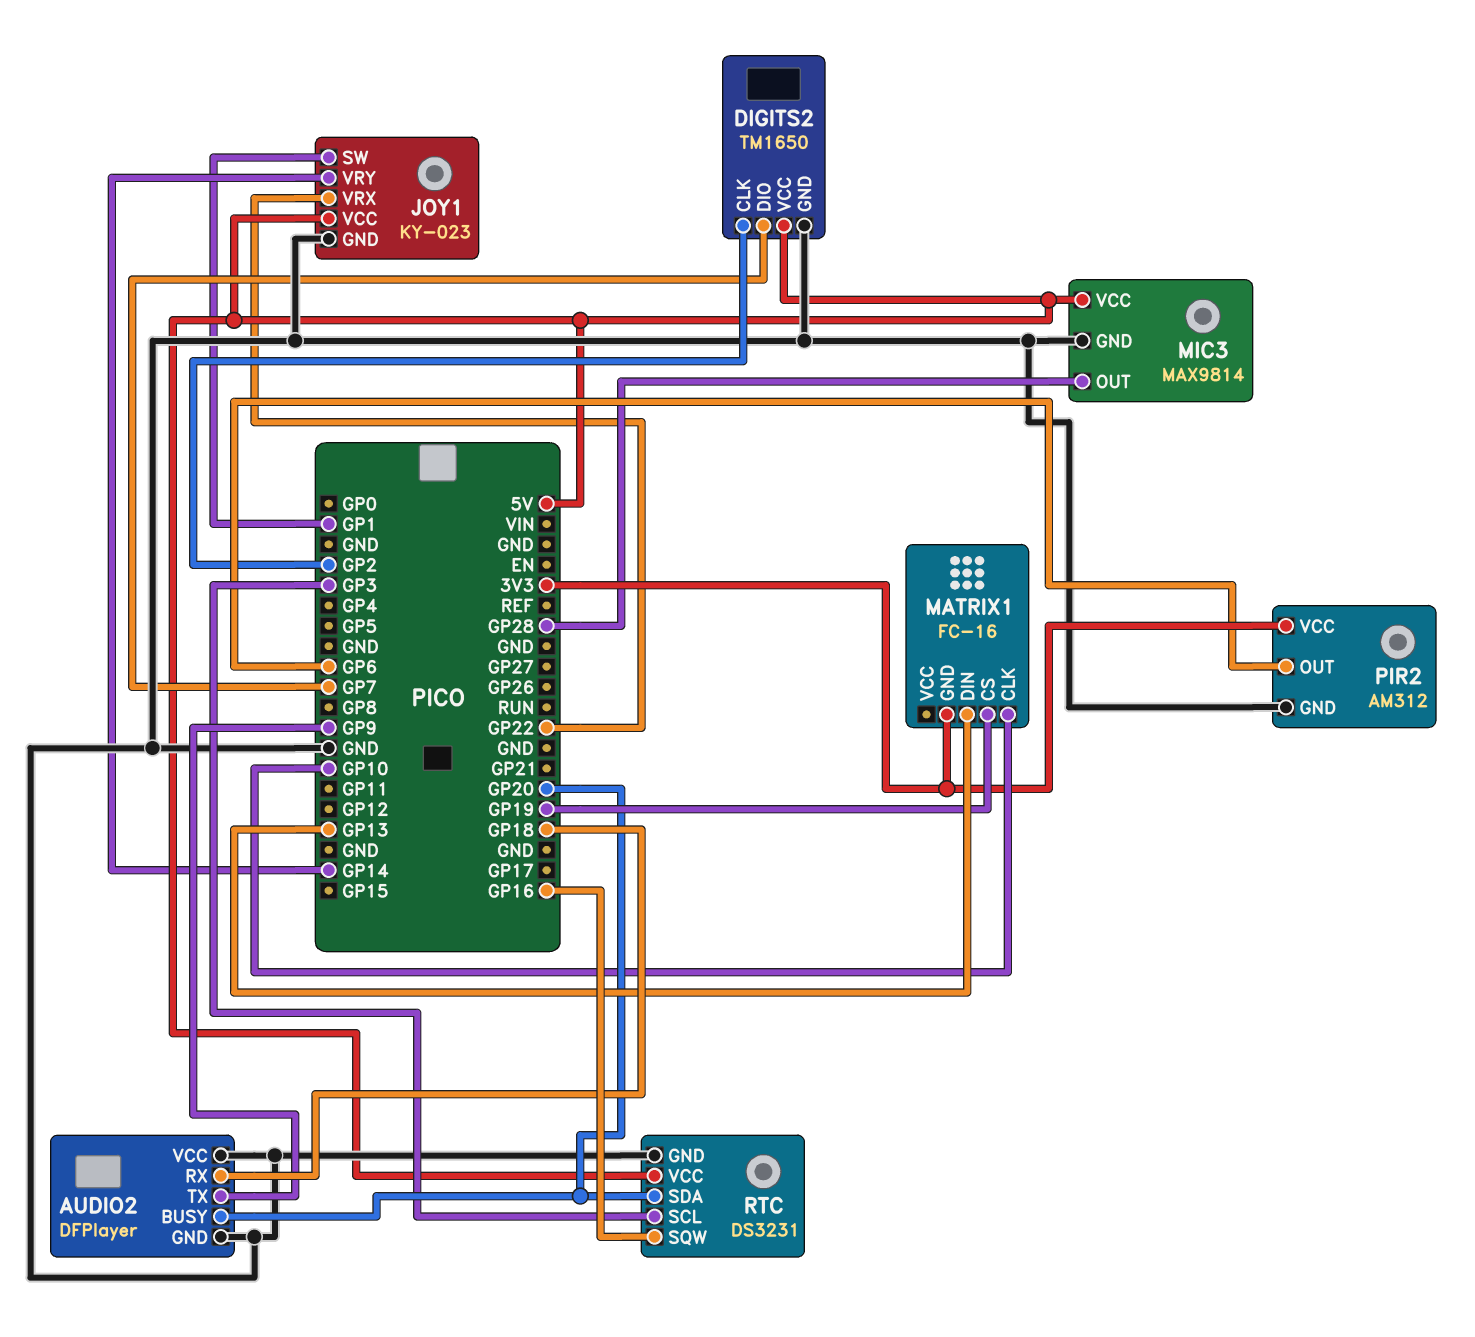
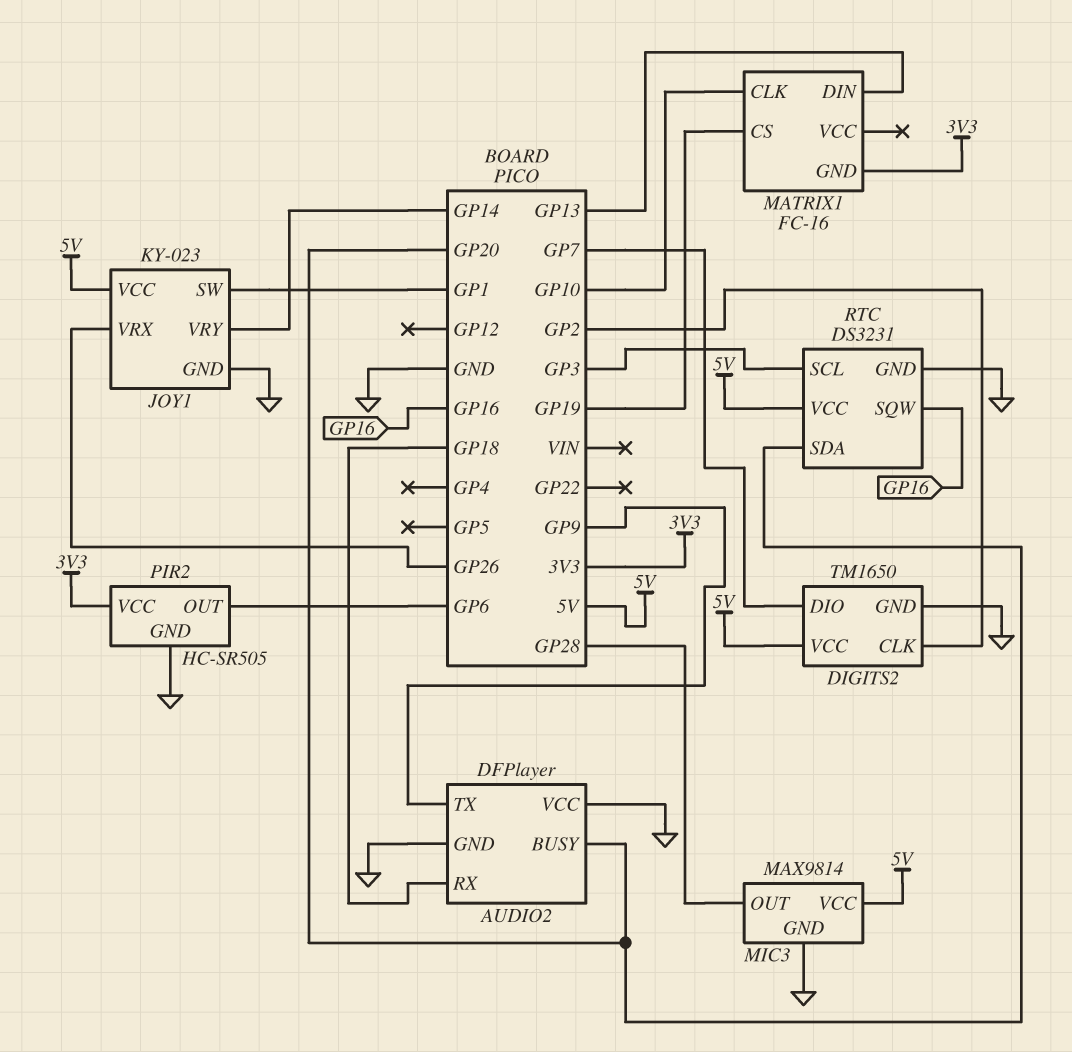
JOY1 pin VRX: GP22 -> GP26
PIR2: AM312 -> HC-SR505

